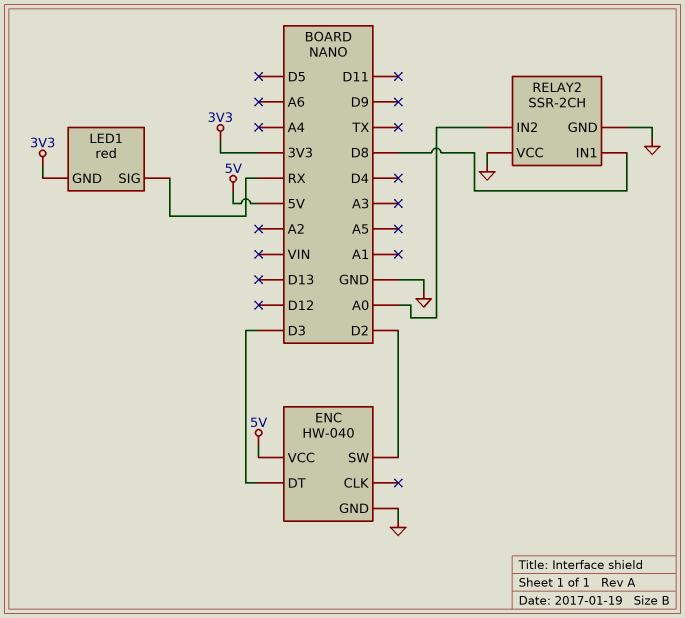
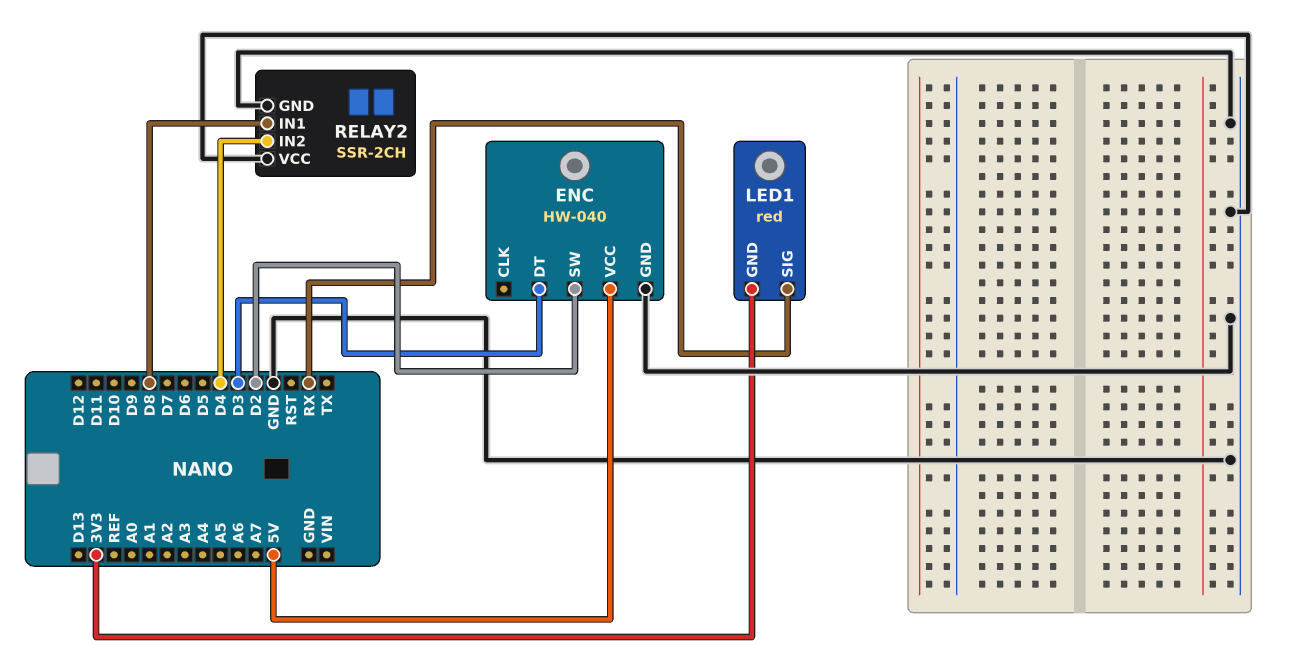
RELAY2 pin IN2: A0 -> D4

